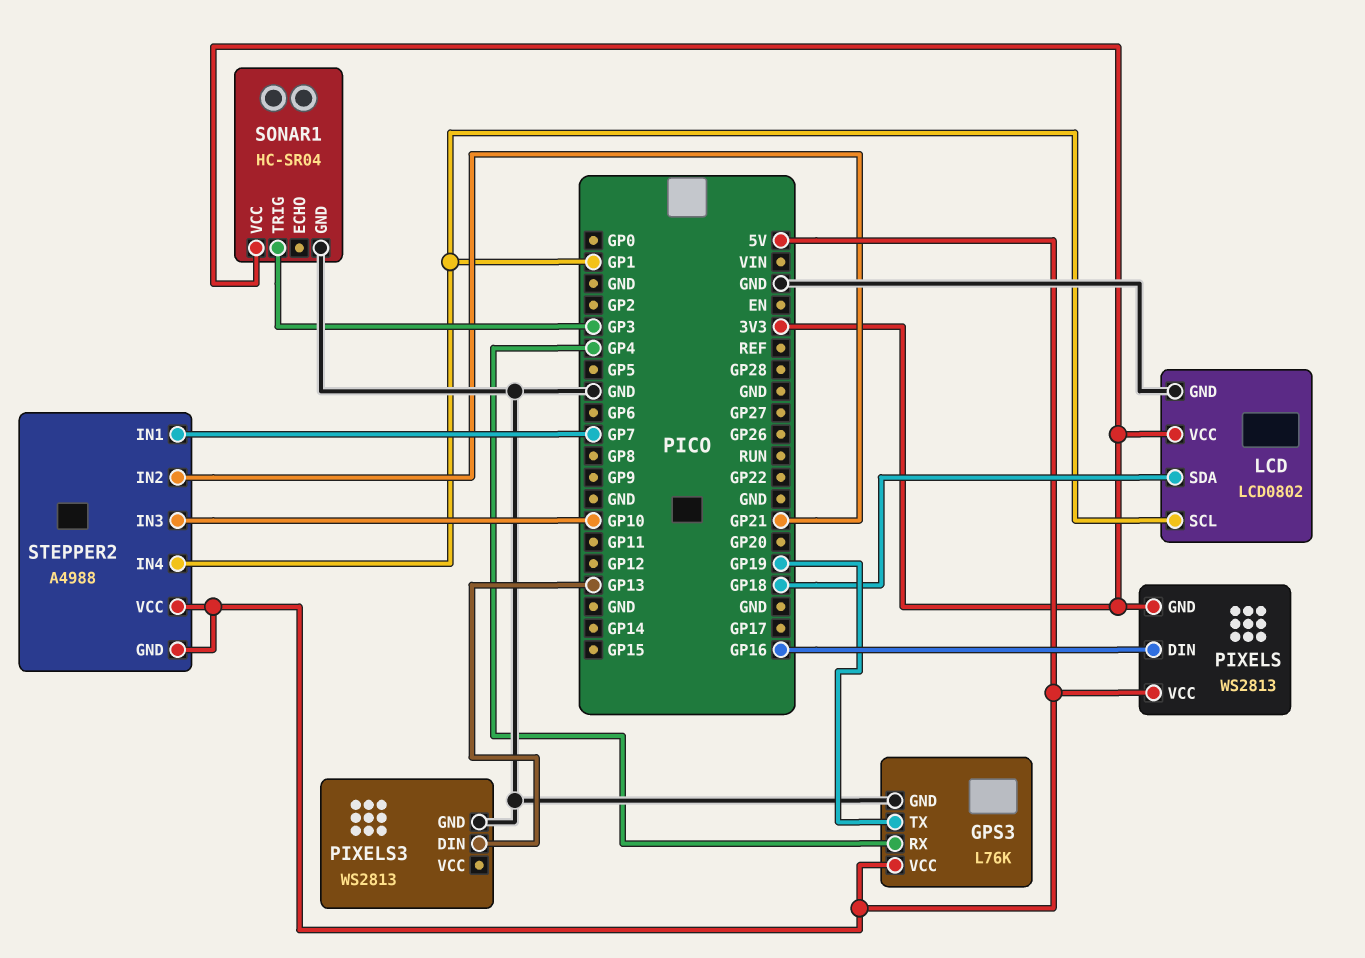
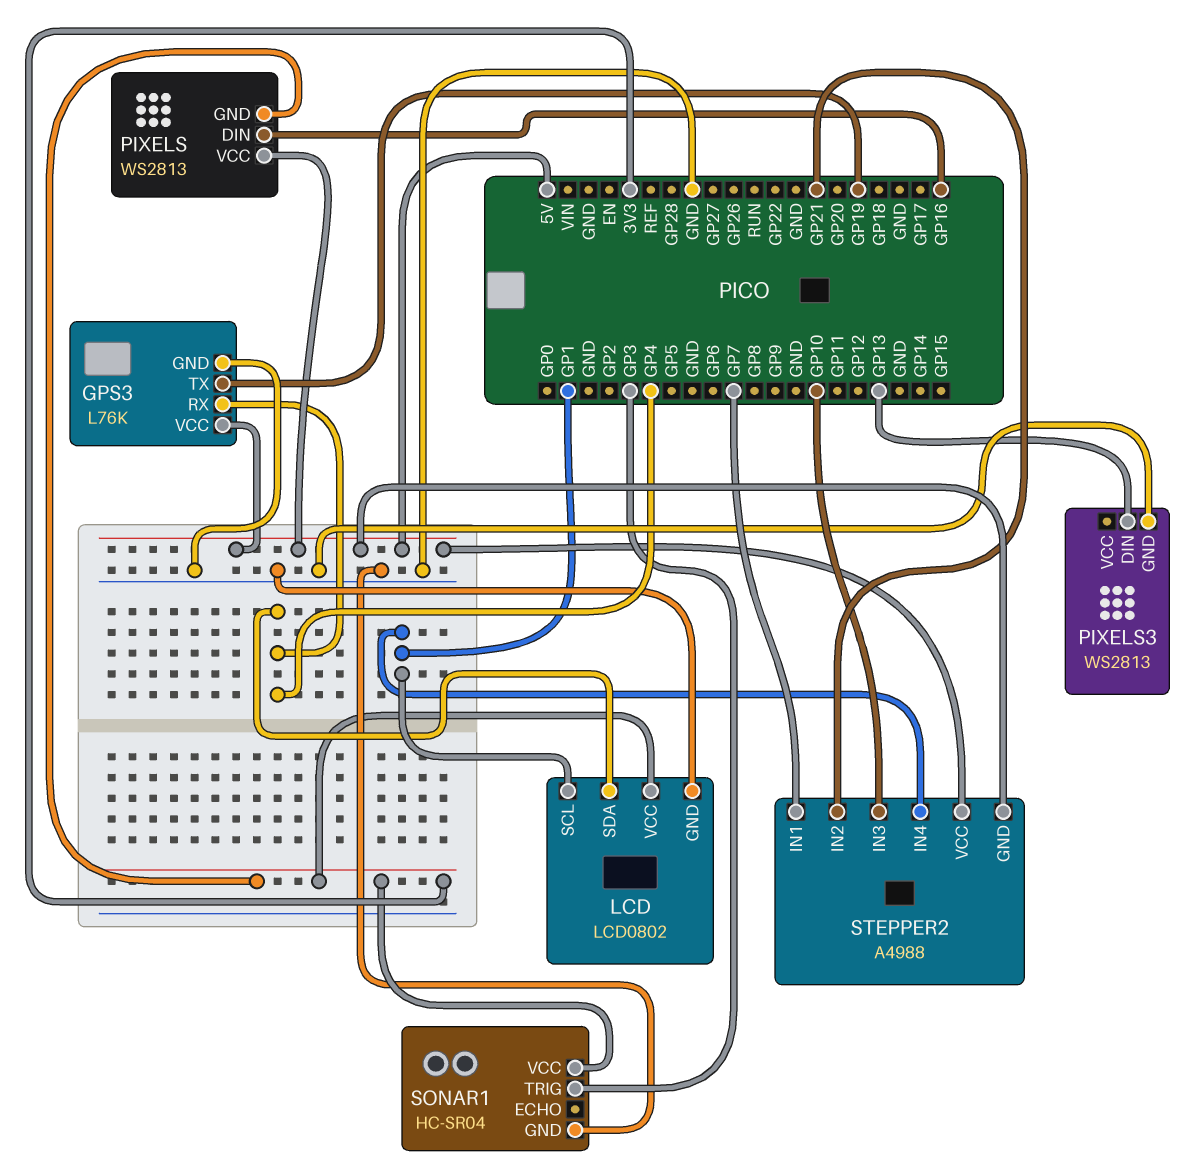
LCD pin SDA: GP18 -> GP4

